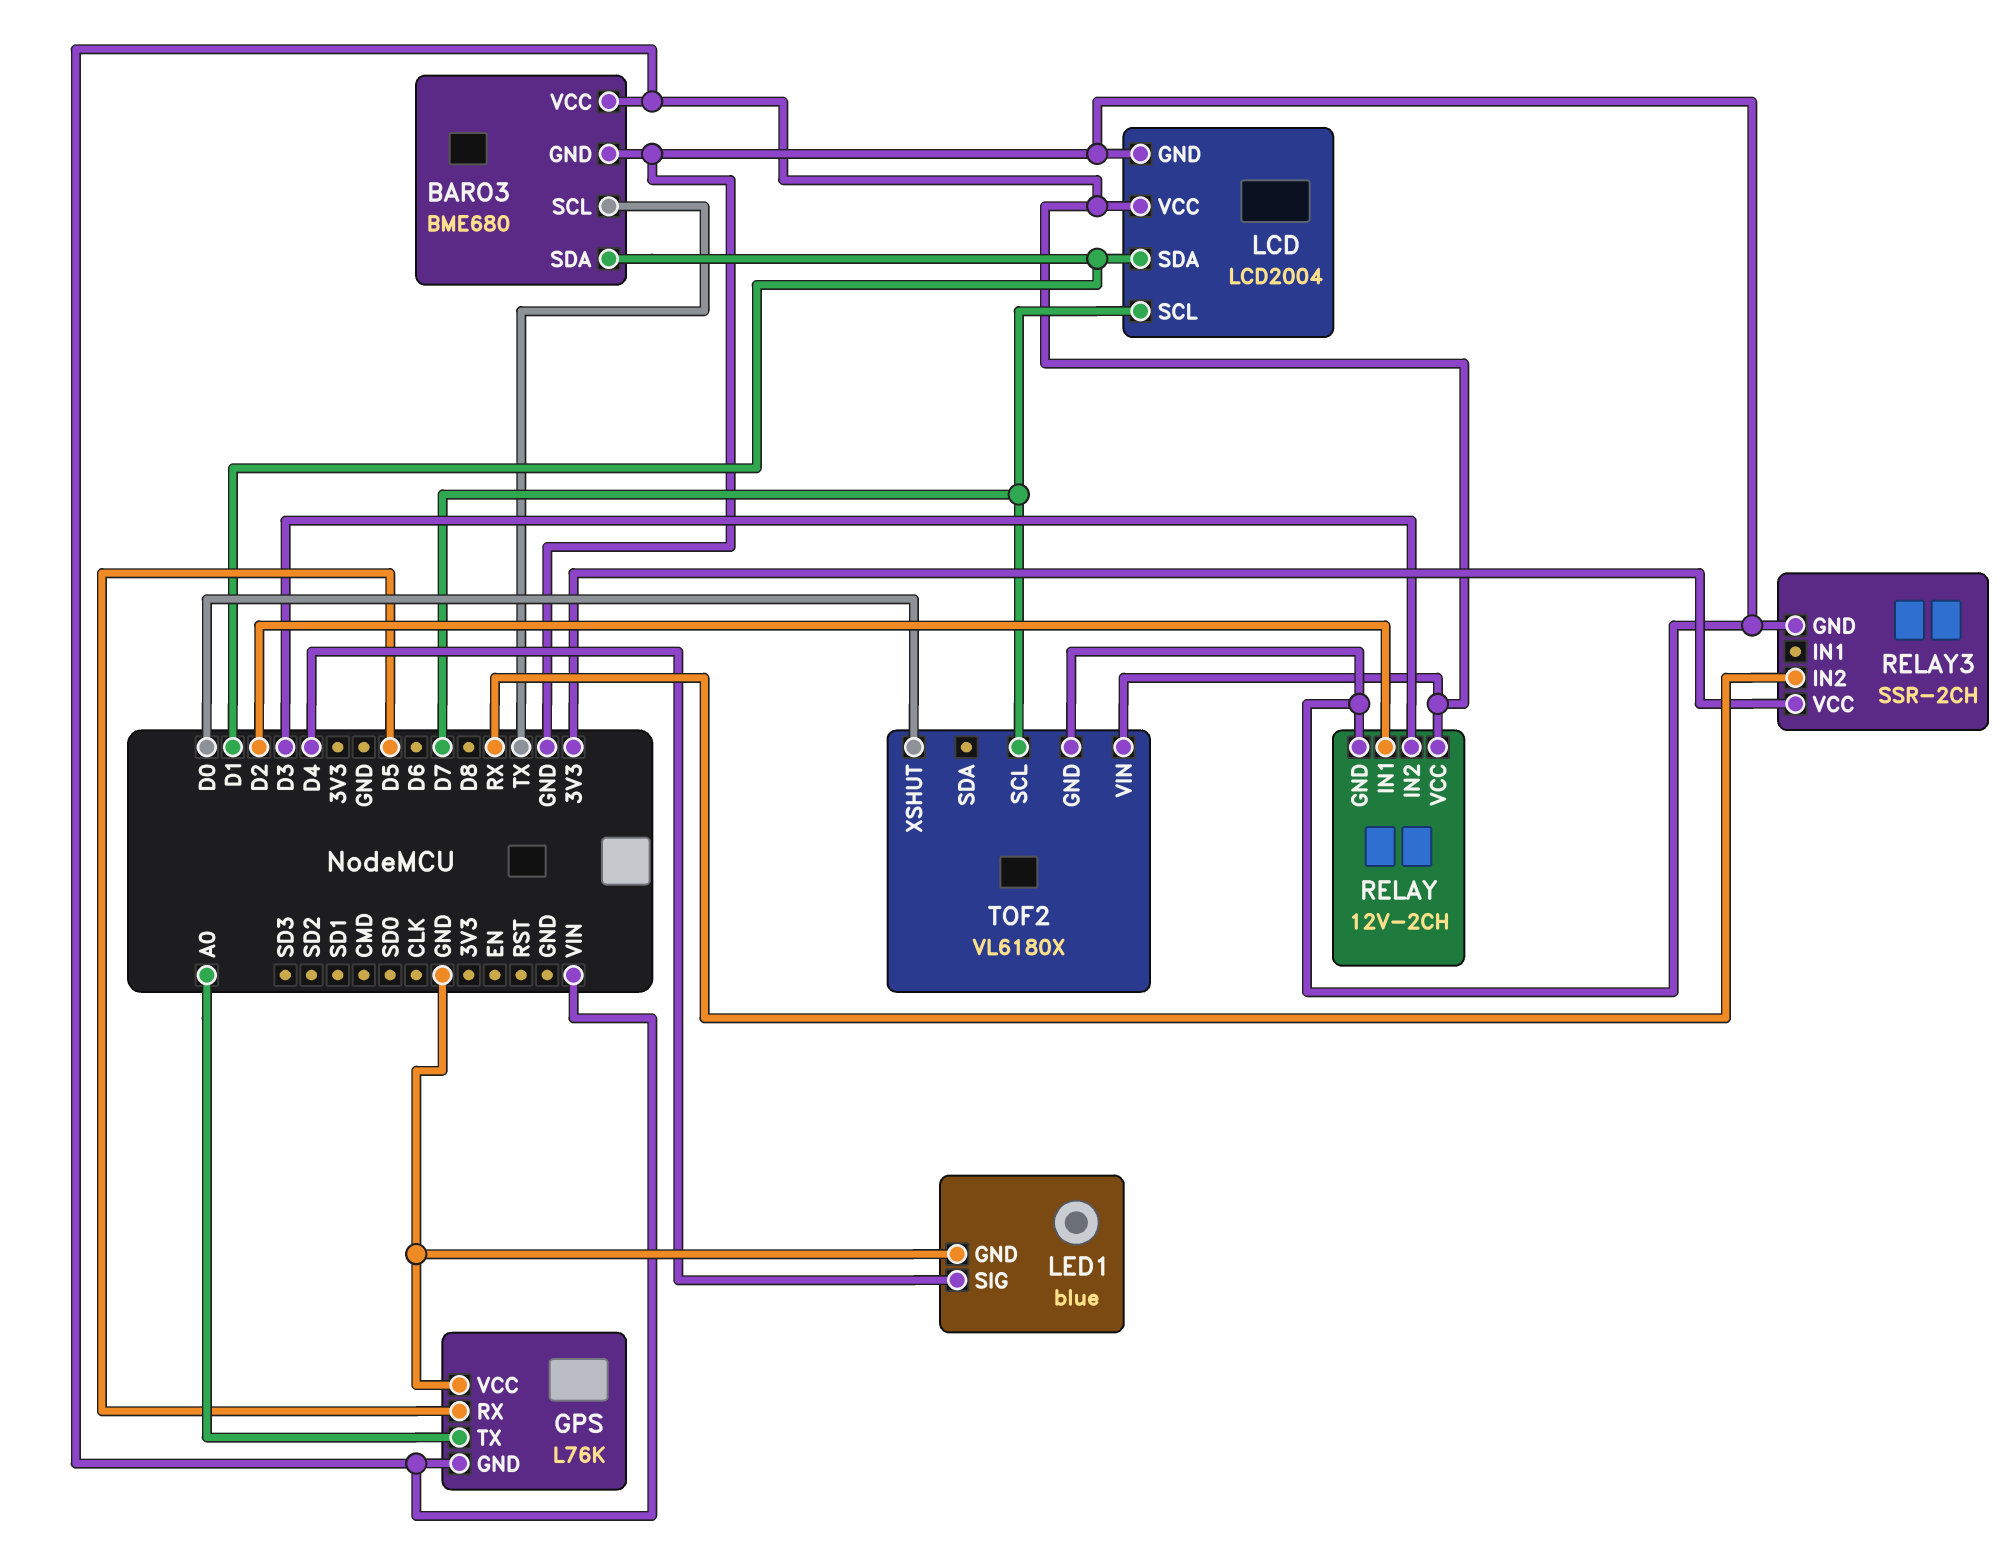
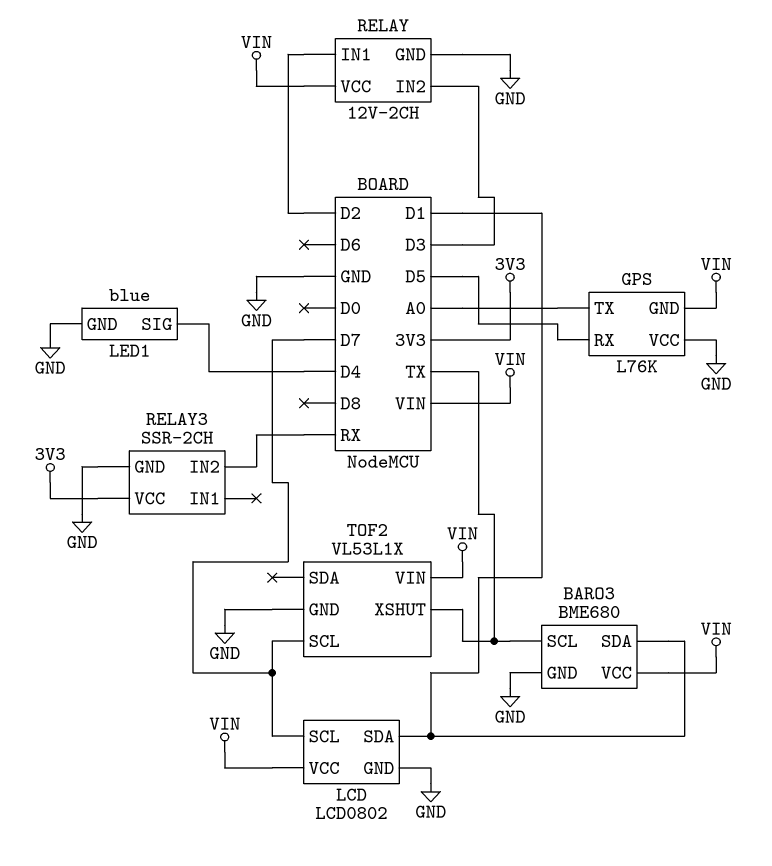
LCD: LCD2004 -> LCD0802
TOF2: VL6180X -> VL53L1X
TOF2 pin XSHUT: D0 -> TX

